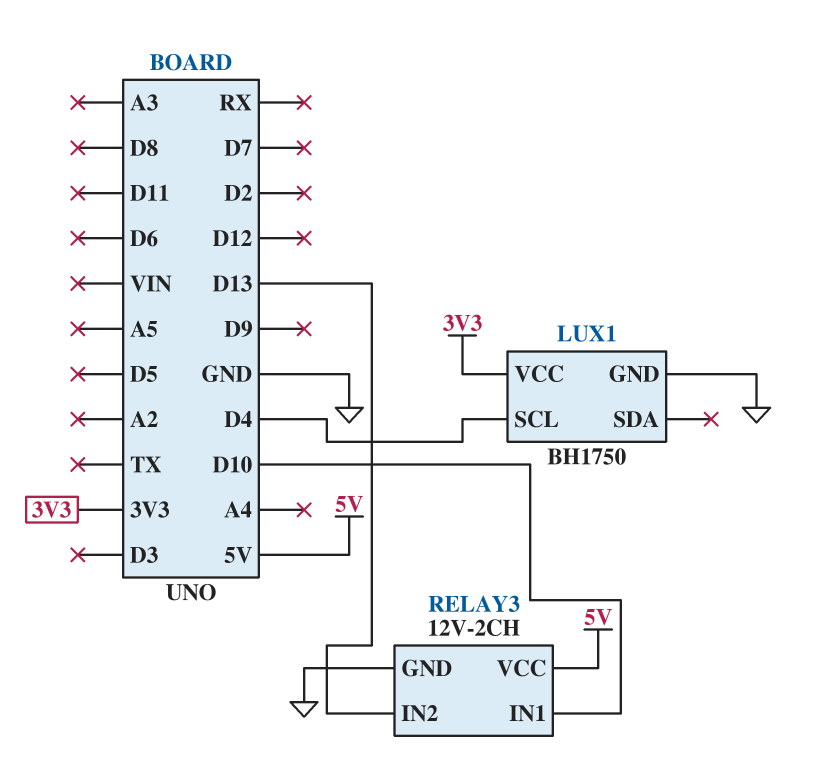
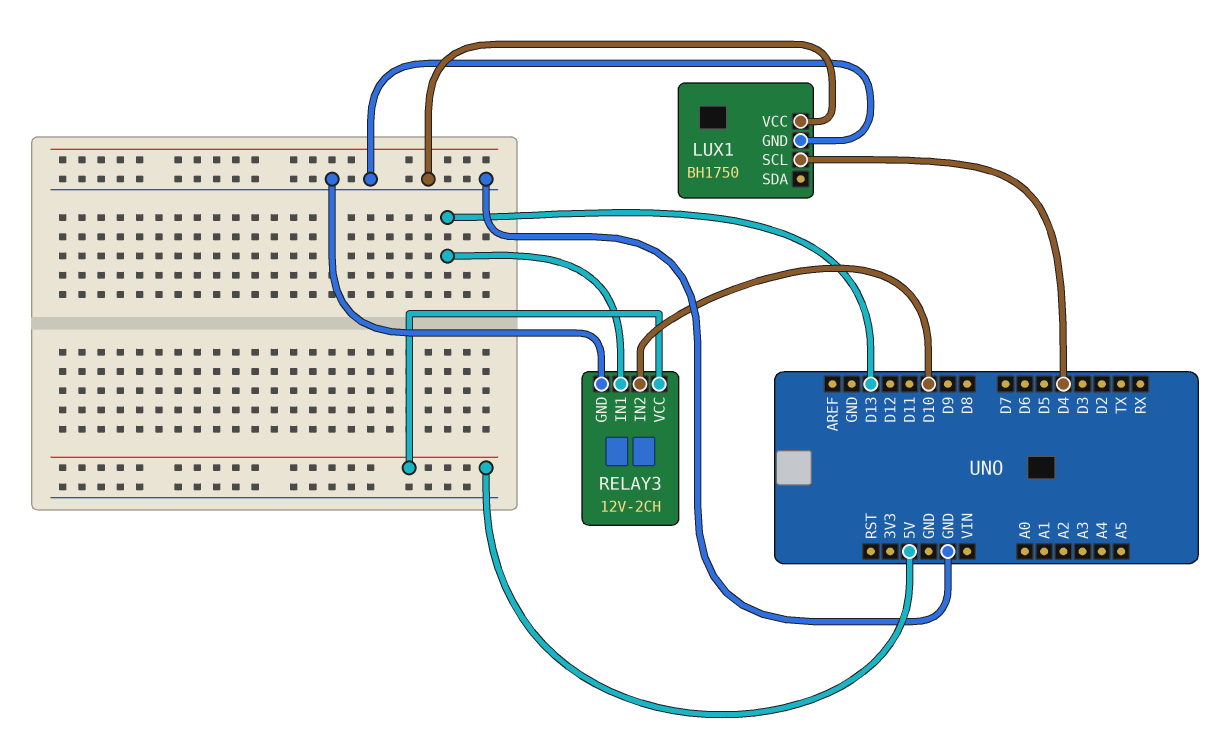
LUX1 pin VCC: 3V3 -> GND
RELAY3 pin IN1: D10 -> D13
RELAY3 pin IN2: D13 -> D10

